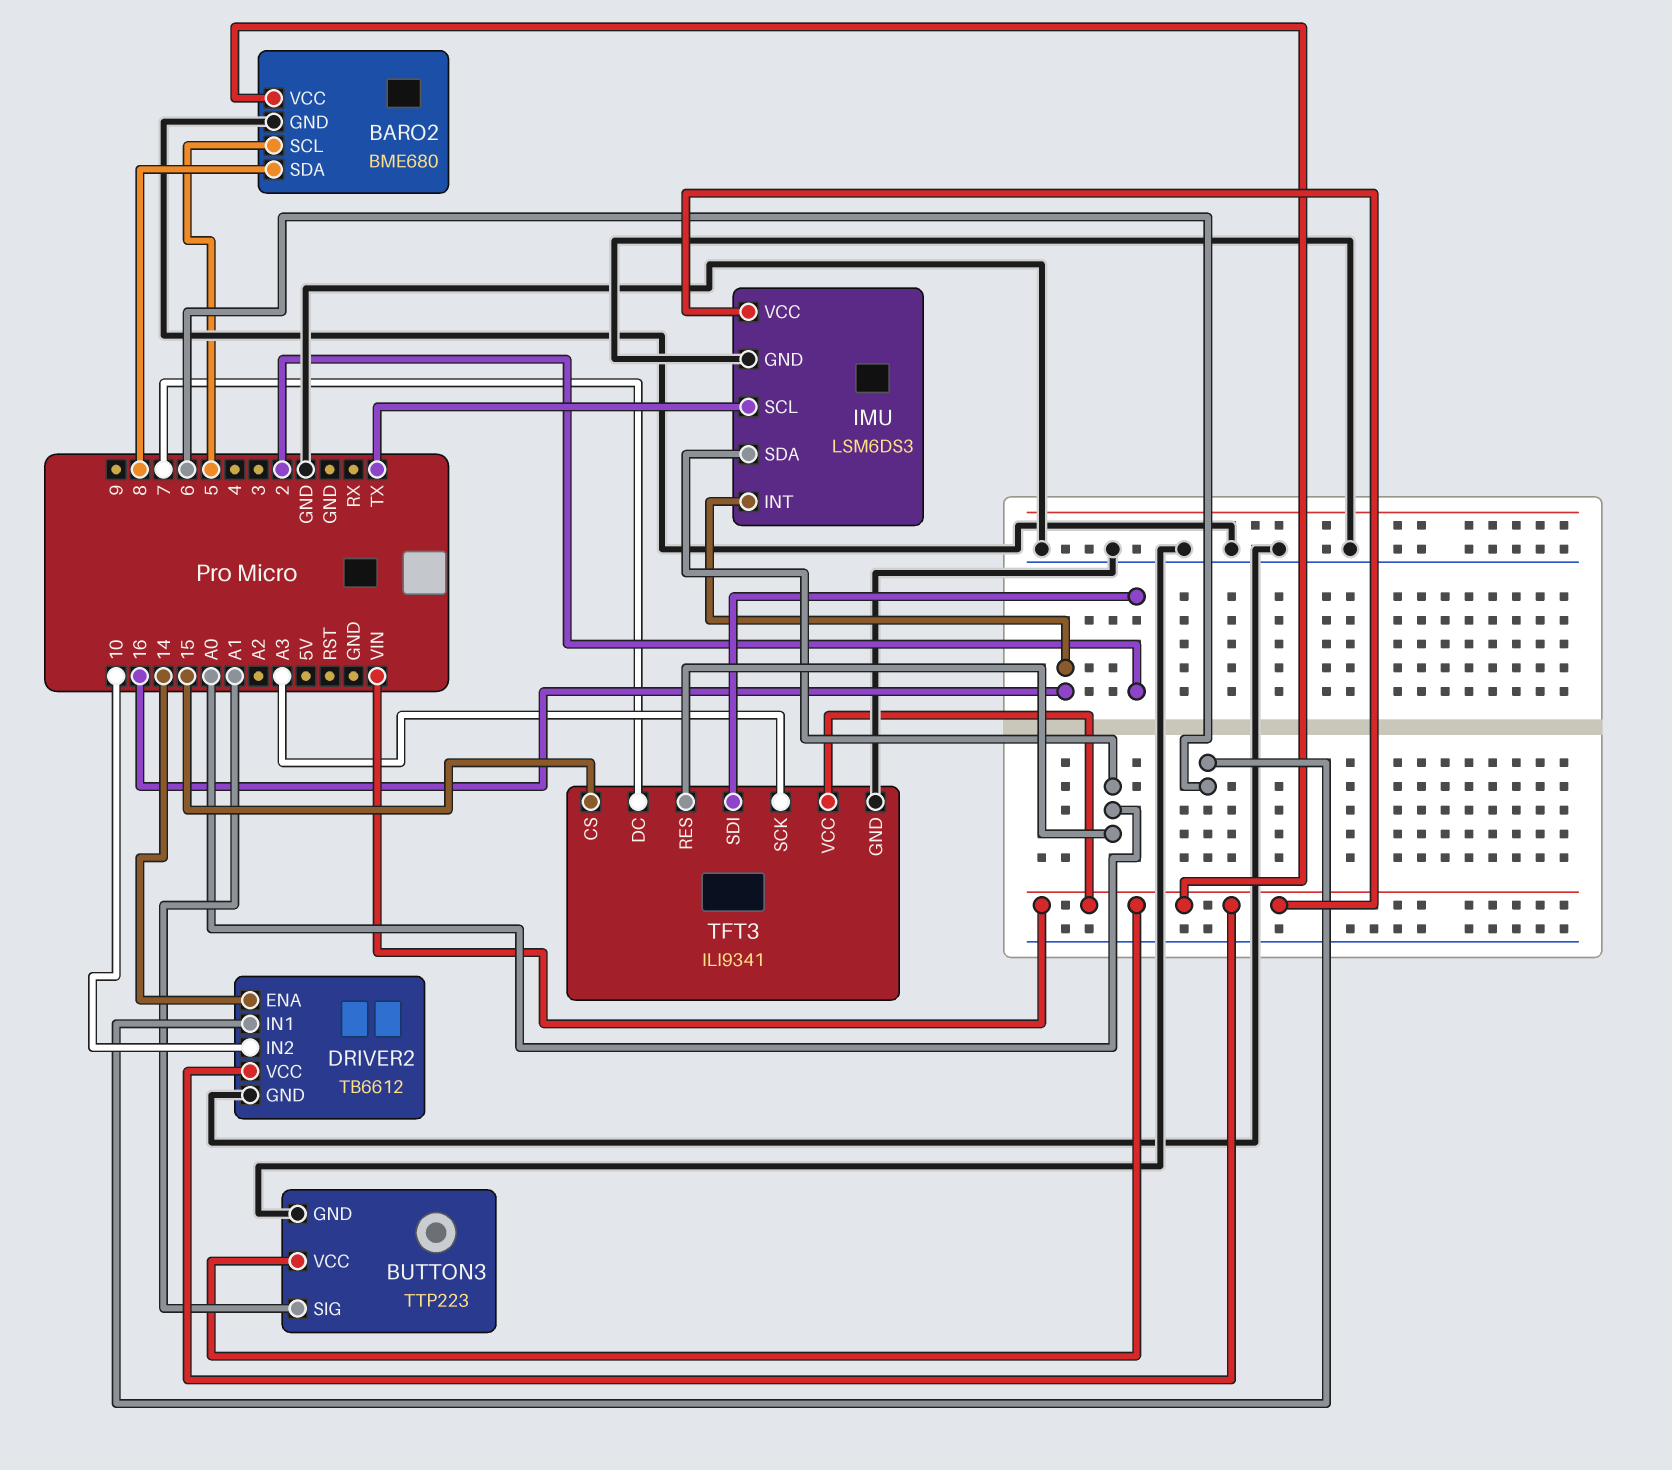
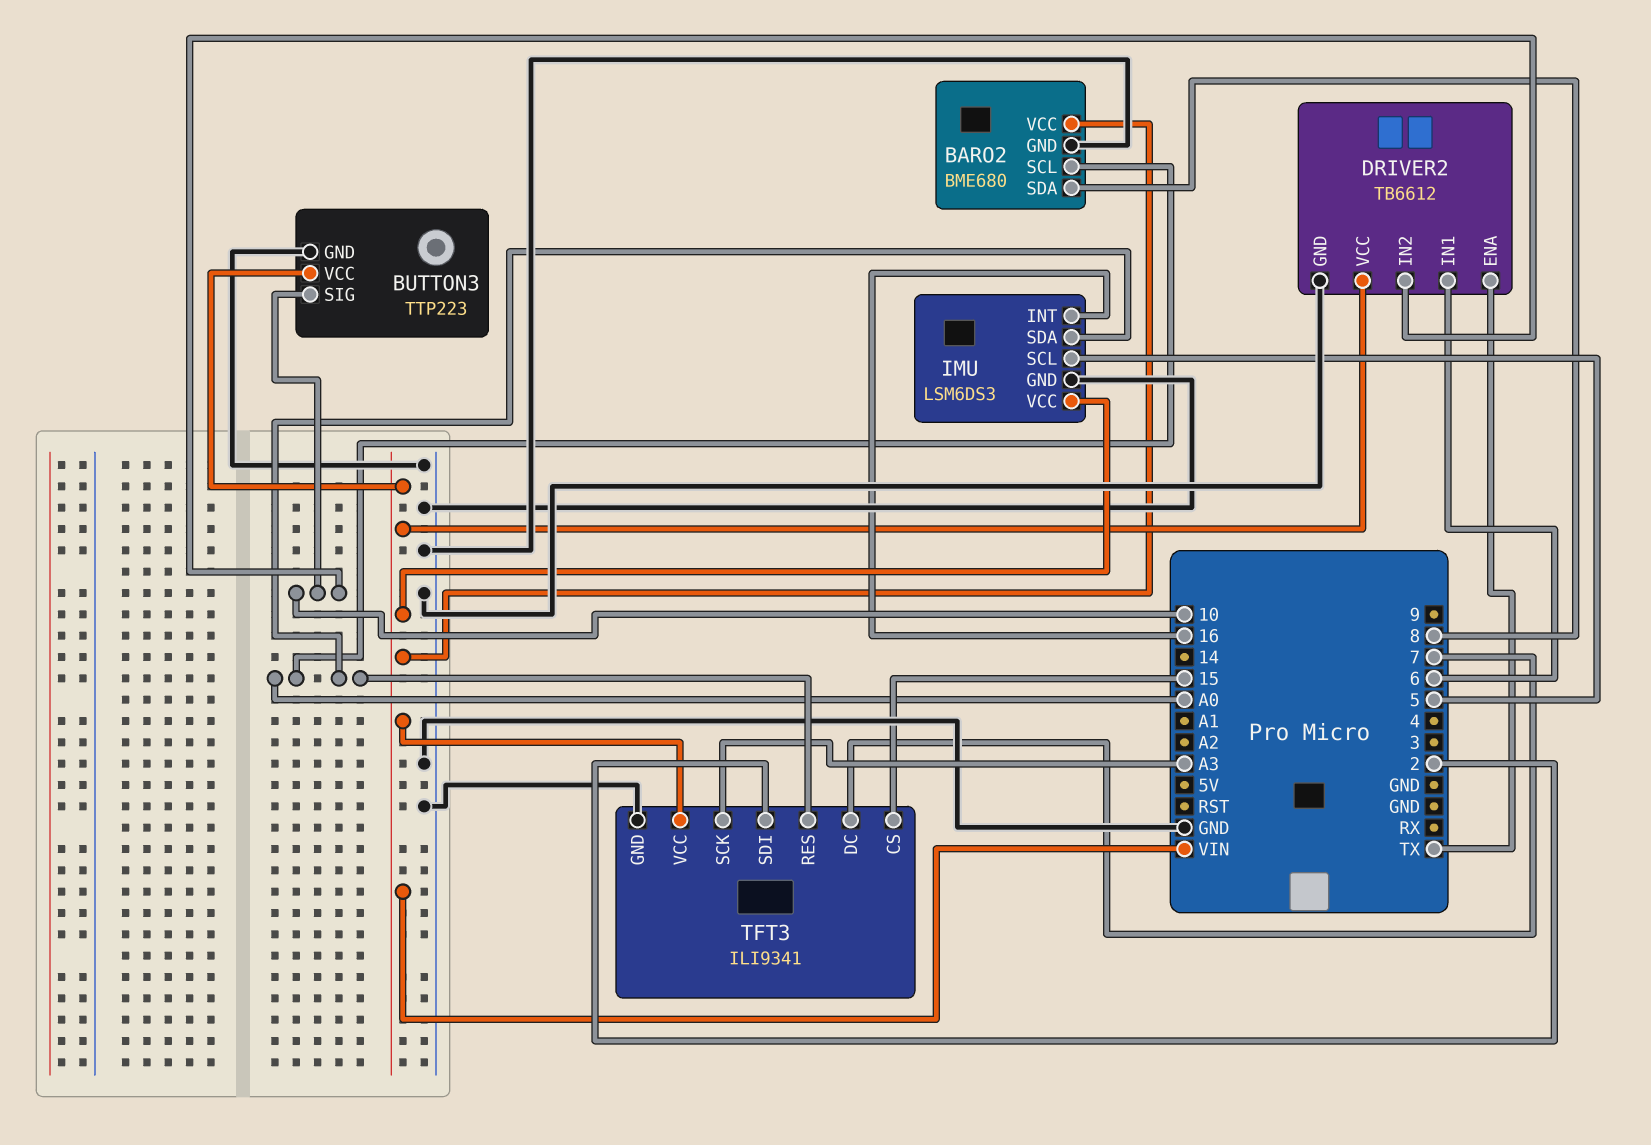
BARO2 pin SCL: 5 -> A0
BUTTON3 pin SIG: A1 -> 10
DRIVER2 pin ENA: 14 -> TX
IMU pin SCL: TX -> 5

